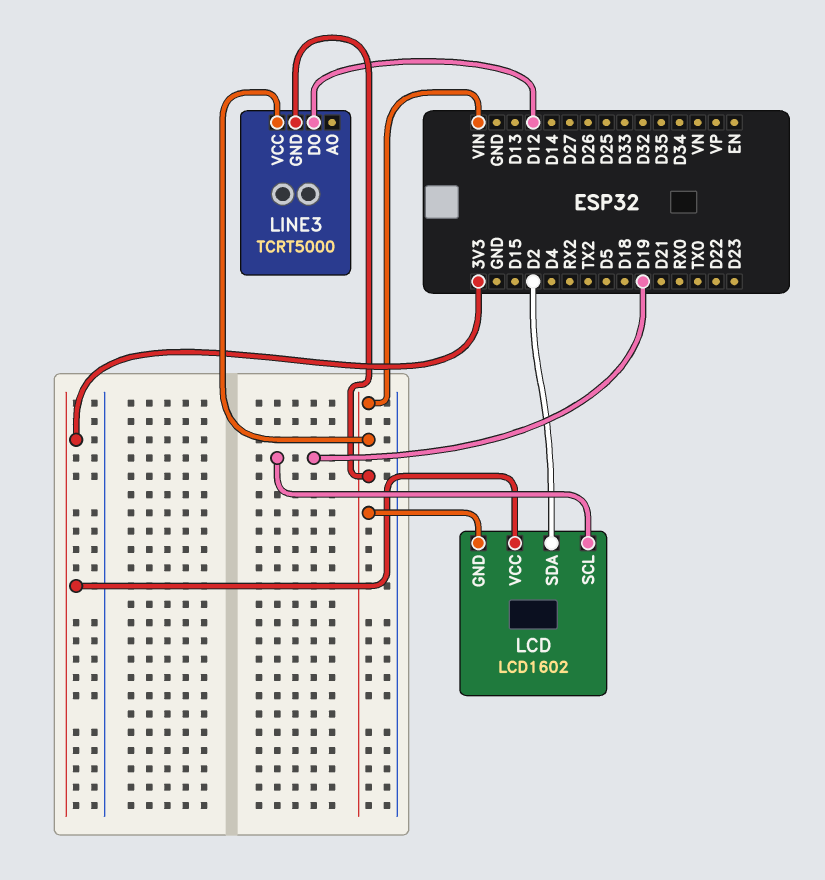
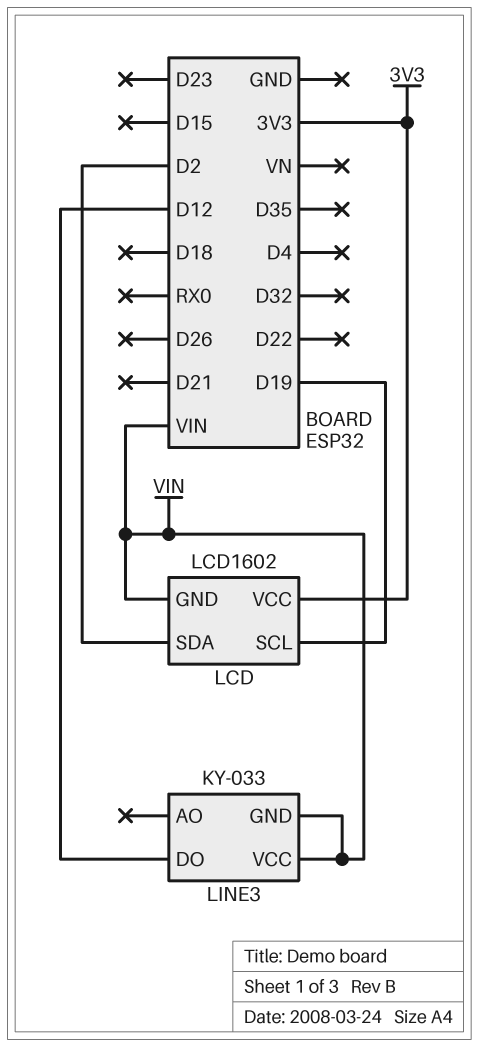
LINE3: TCRT5000 -> KY-033

